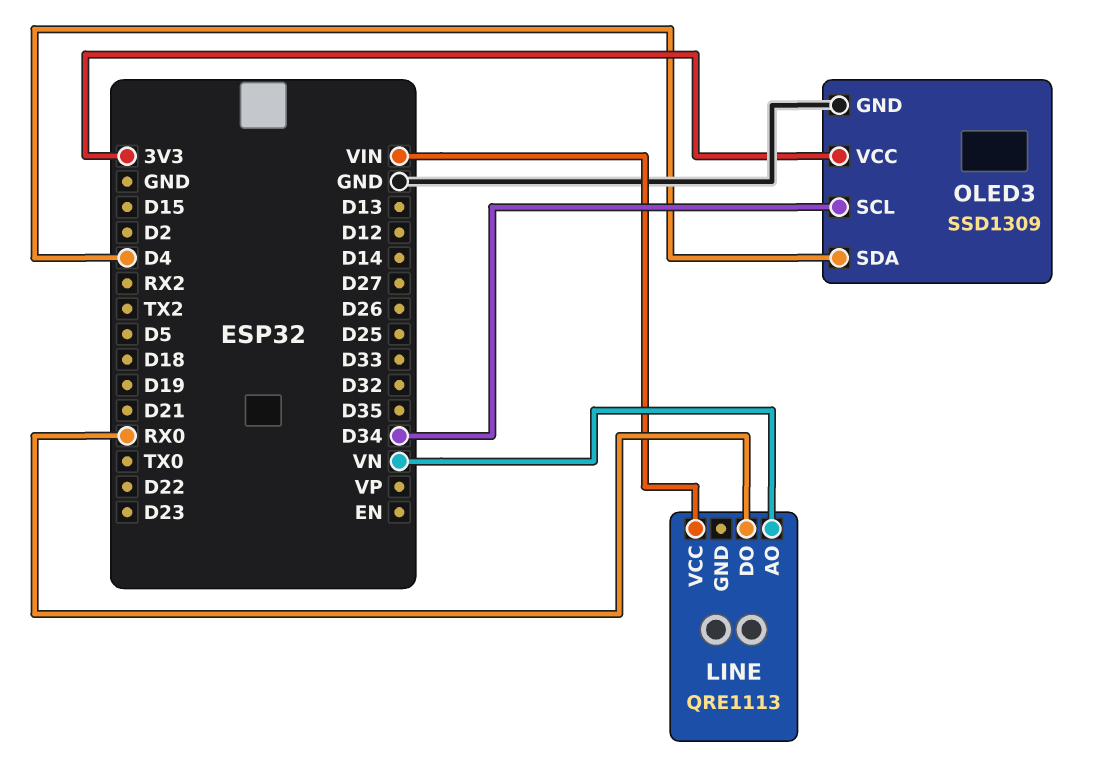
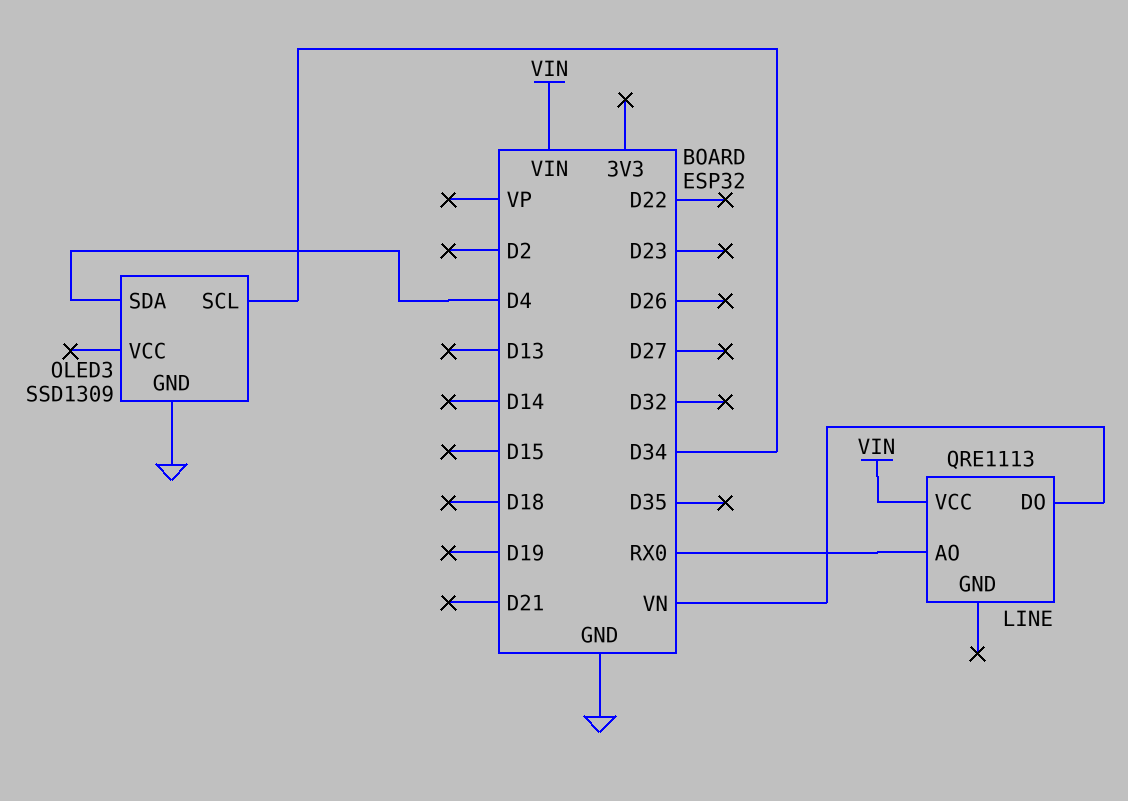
LINE pin AO: VN -> RX0
LINE pin DO: RX0 -> VN
OLED3 pin VCC: 3V3 -> none

